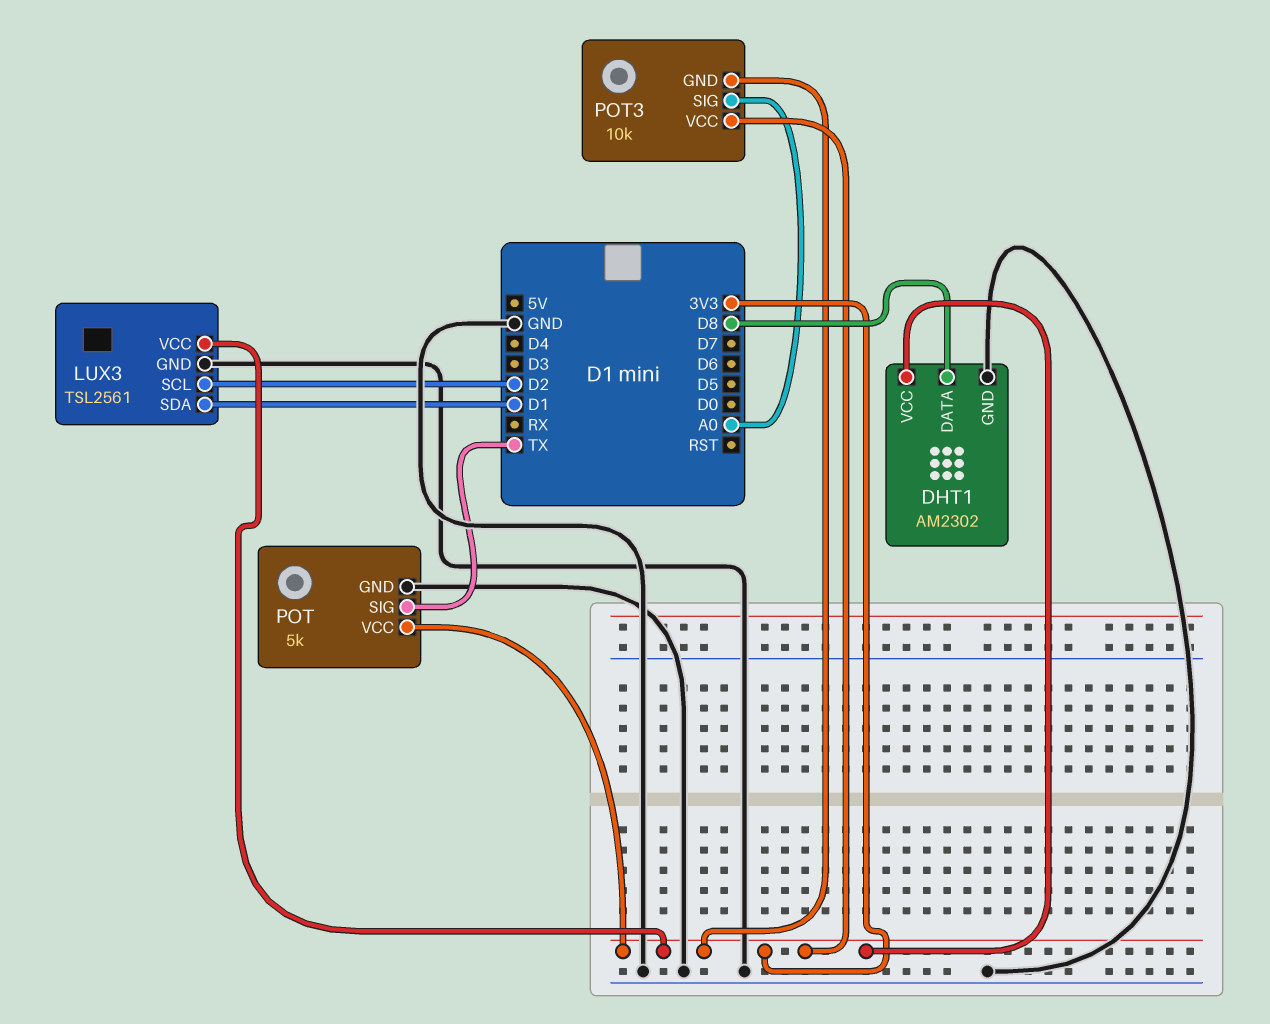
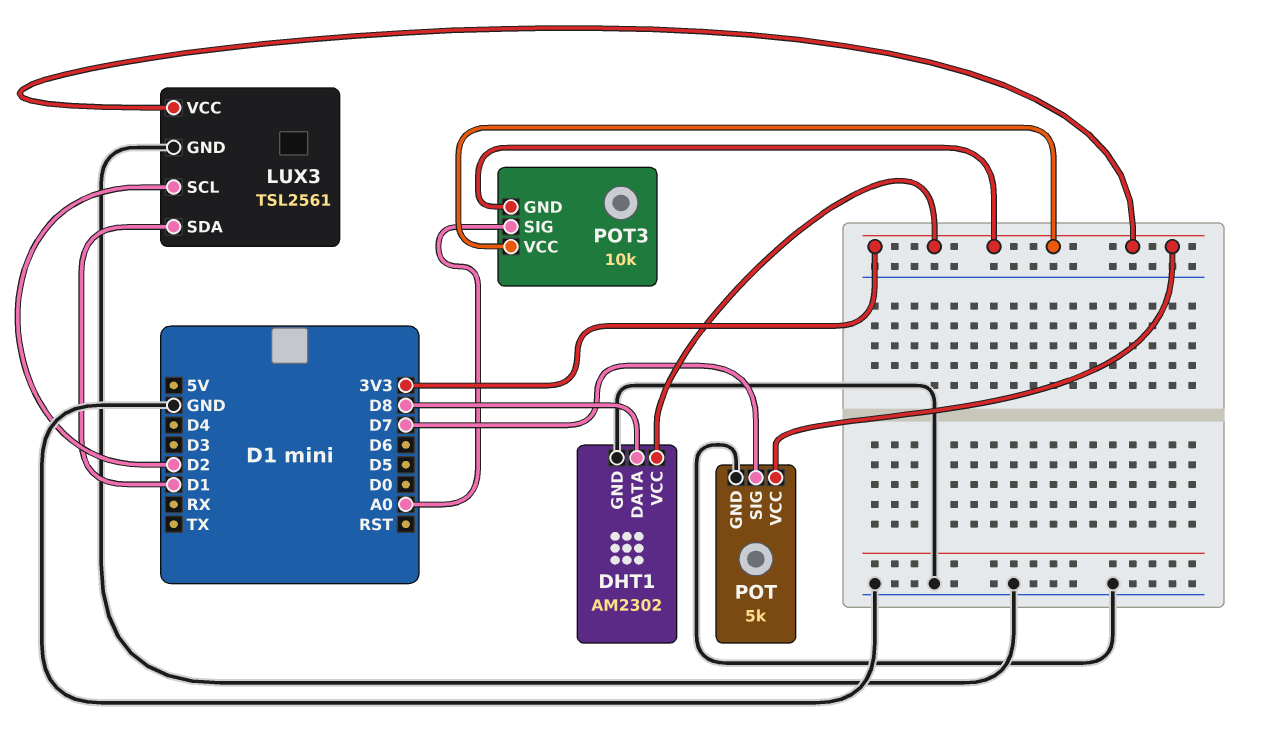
POT pin SIG: TX -> D7

